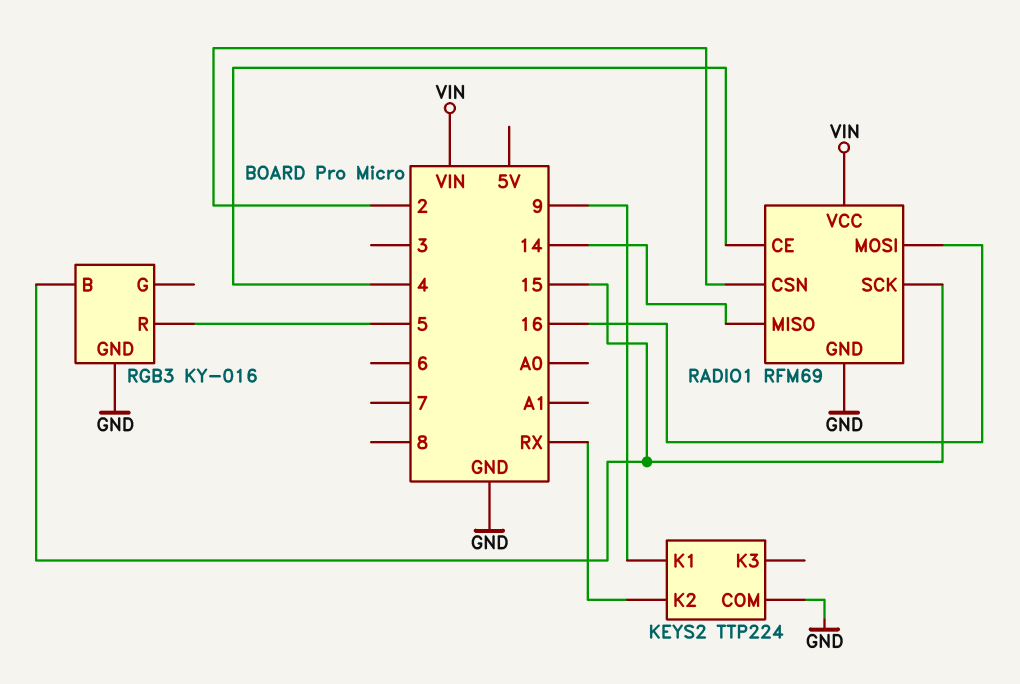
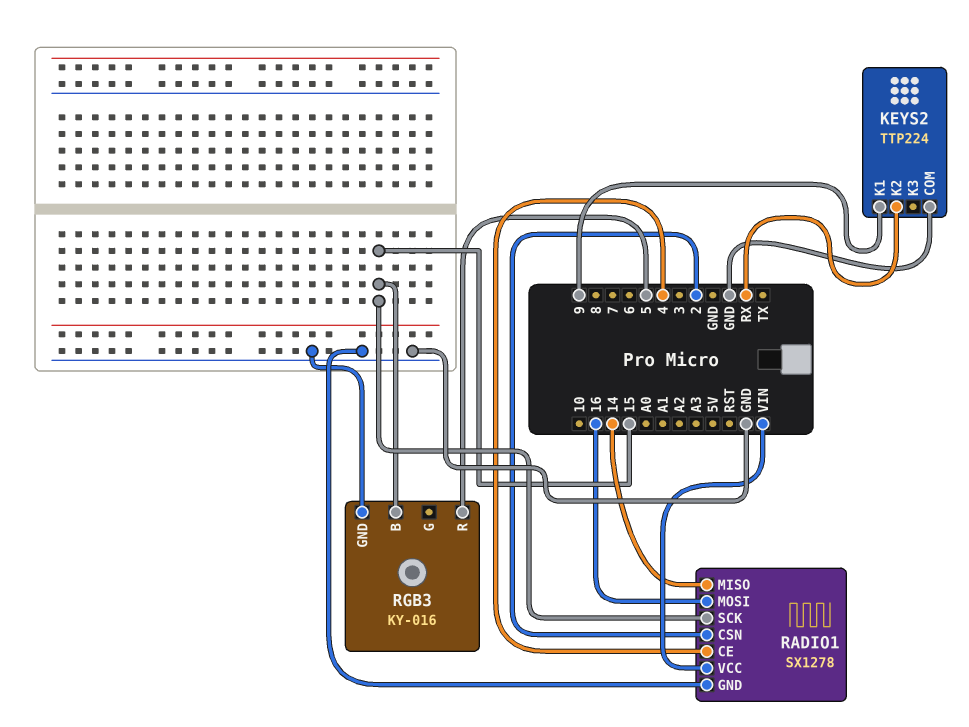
RADIO1: RFM69 -> SX1278

